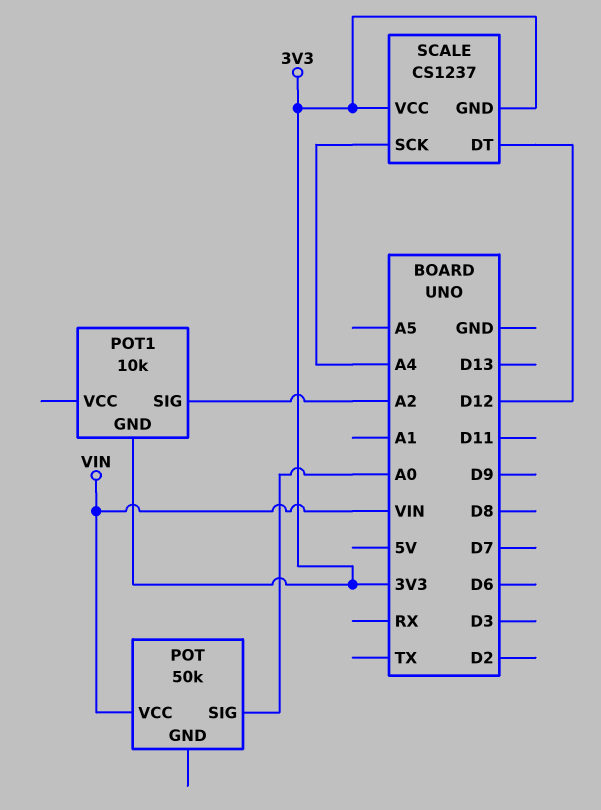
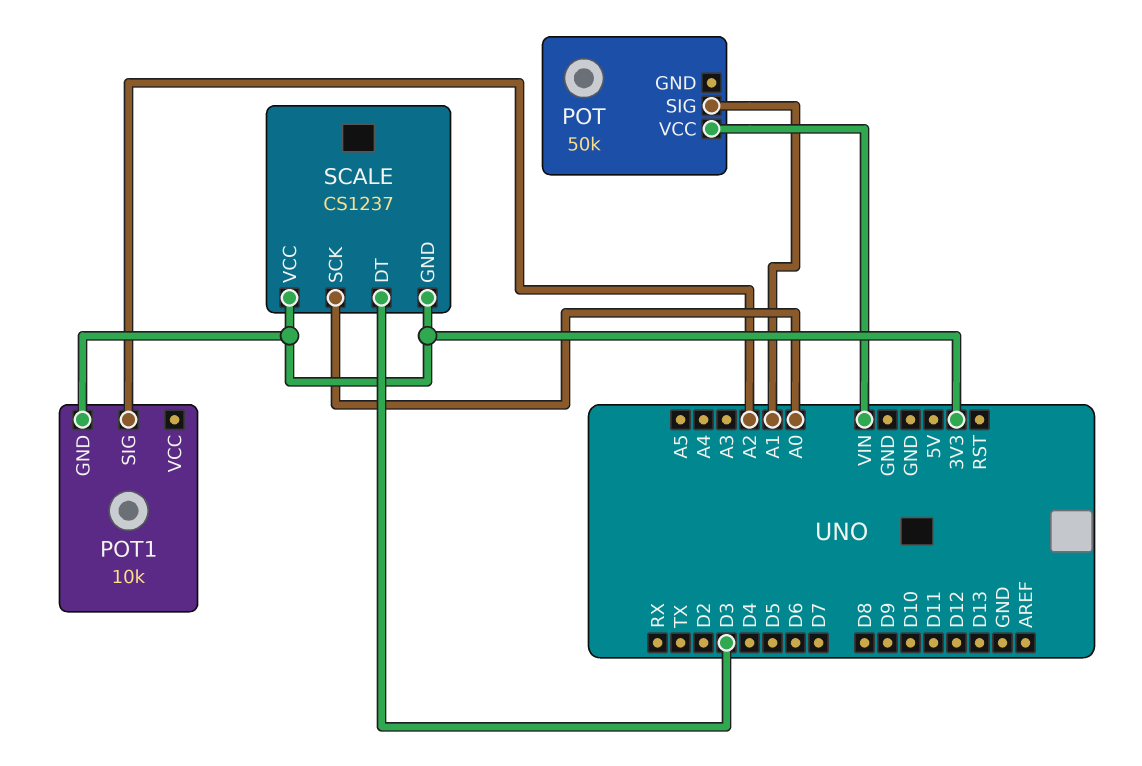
POT pin SIG: A0 -> A1
SCALE pin DT: D12 -> D3
SCALE pin SCK: A4 -> A0

